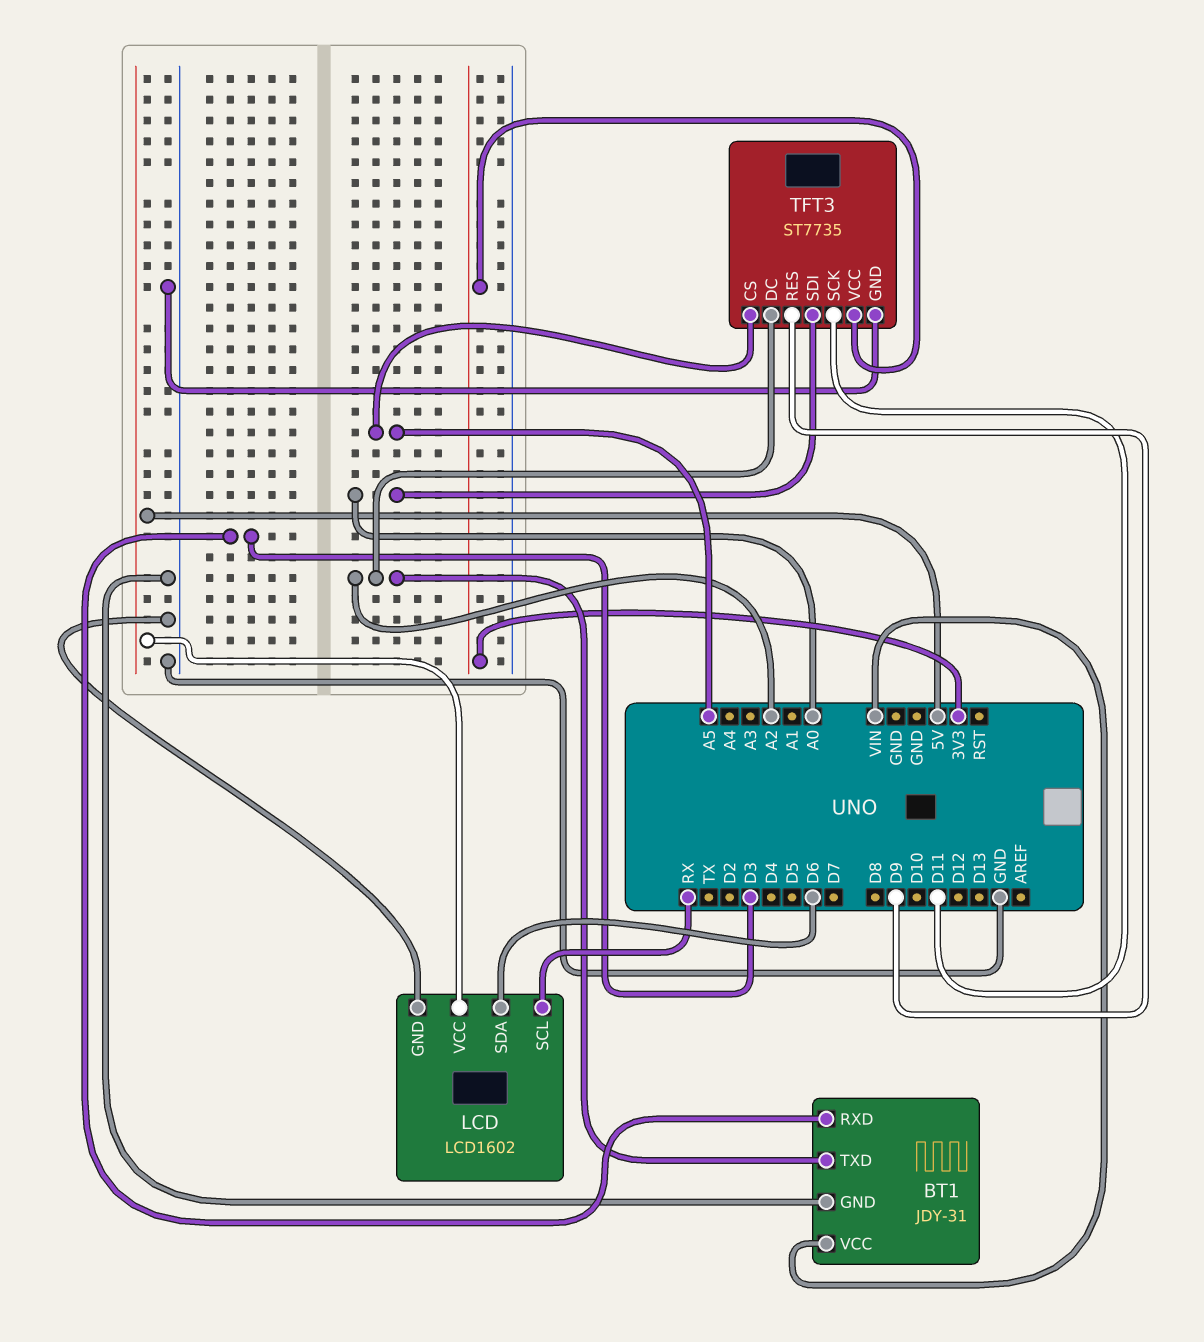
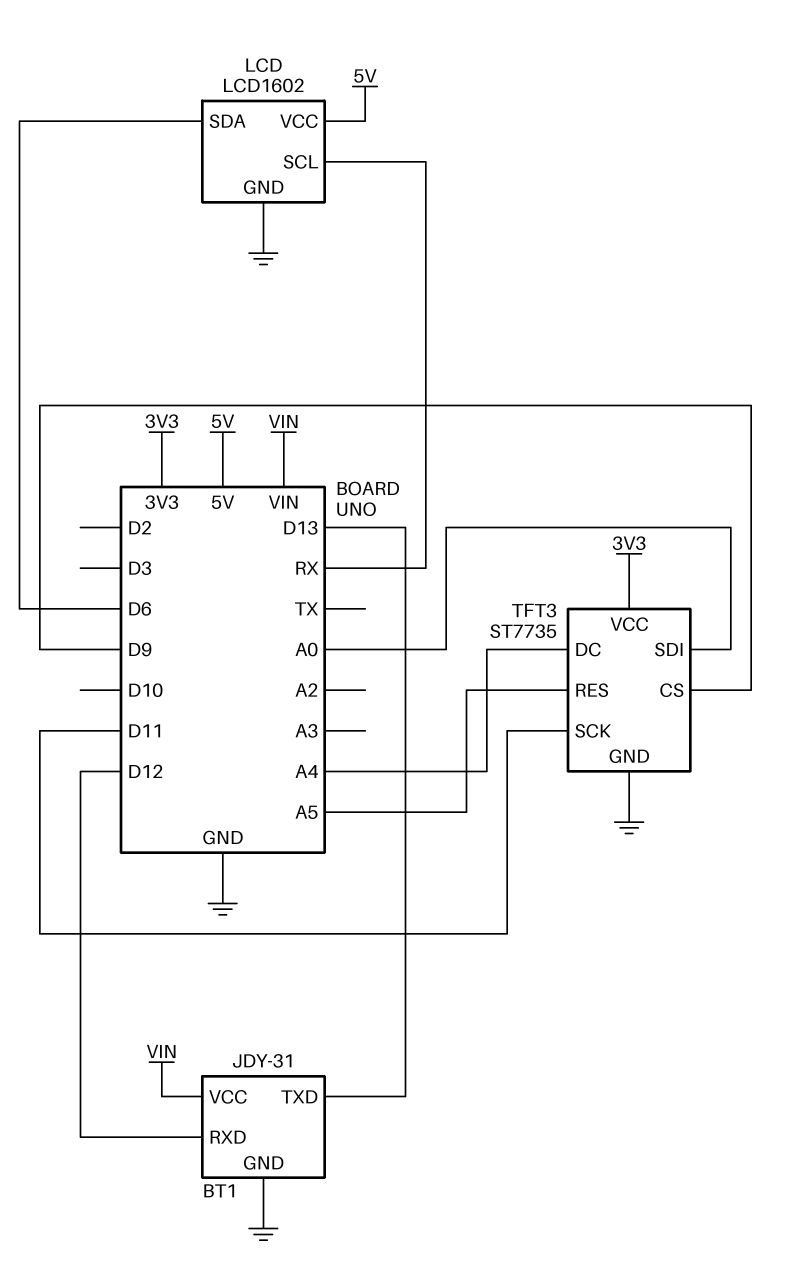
BT1 pin RXD: D3 -> D12
BT1 pin TXD: A2 -> D13
TFT3 pin CS: A5 -> D9
TFT3 pin DC: A2 -> A4
TFT3 pin RES: D9 -> A5

